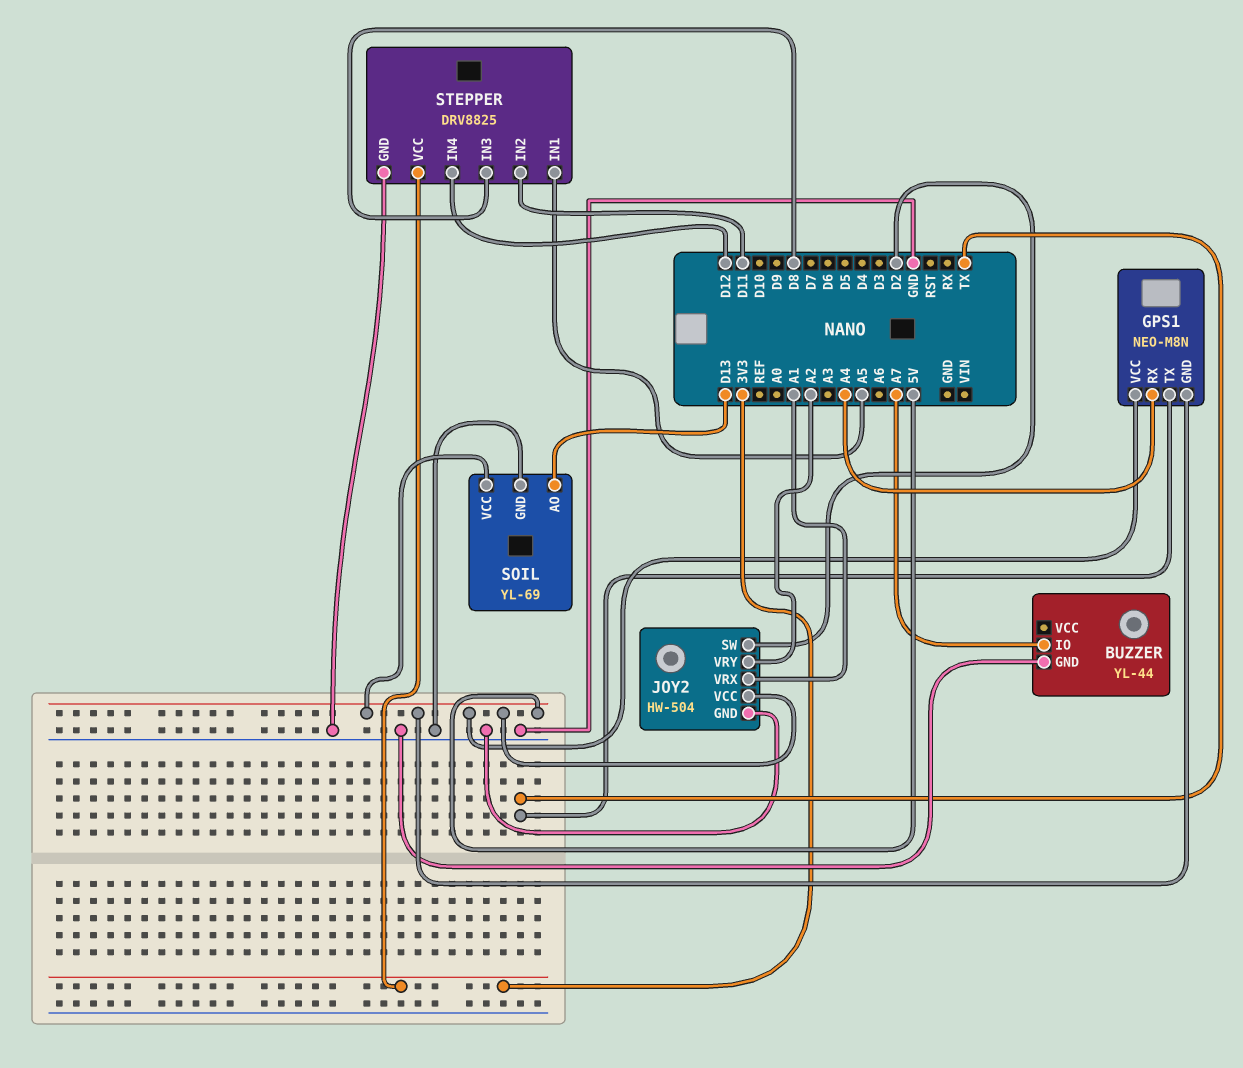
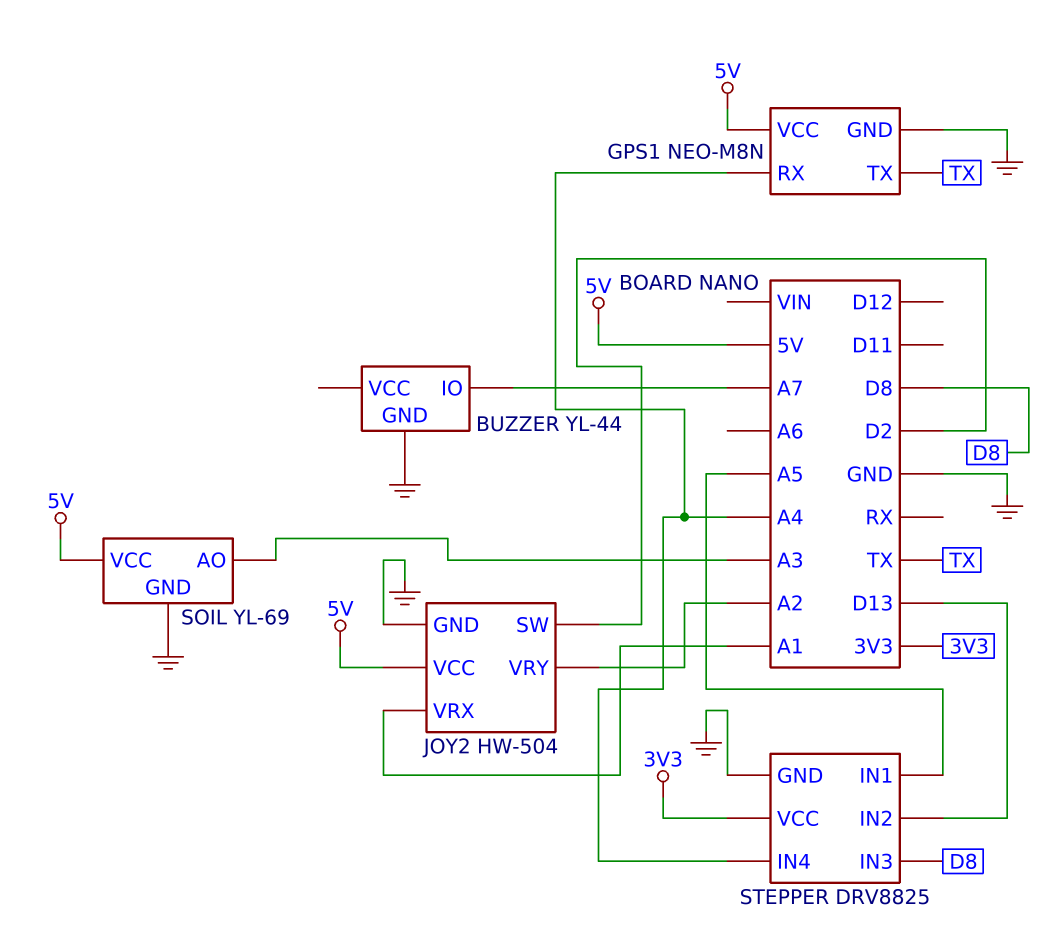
GPS1 pin GND: 5V -> GND
SOIL pin AO: D13 -> A3
STEPPER pin IN2: D11 -> D13
STEPPER pin IN4: D12 -> A4

